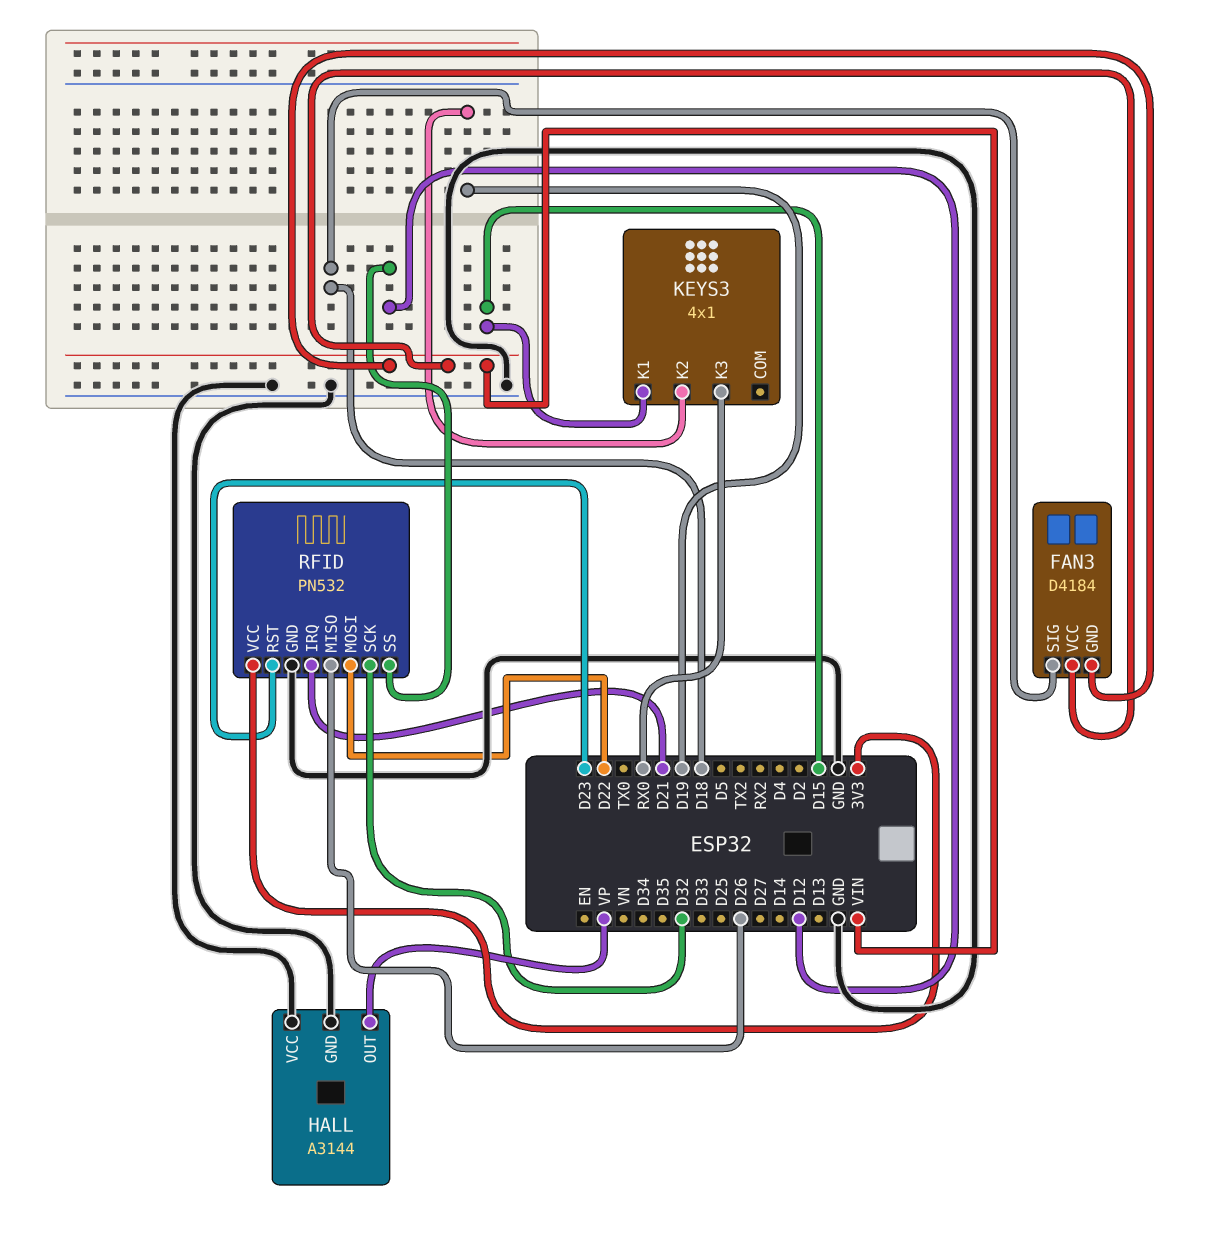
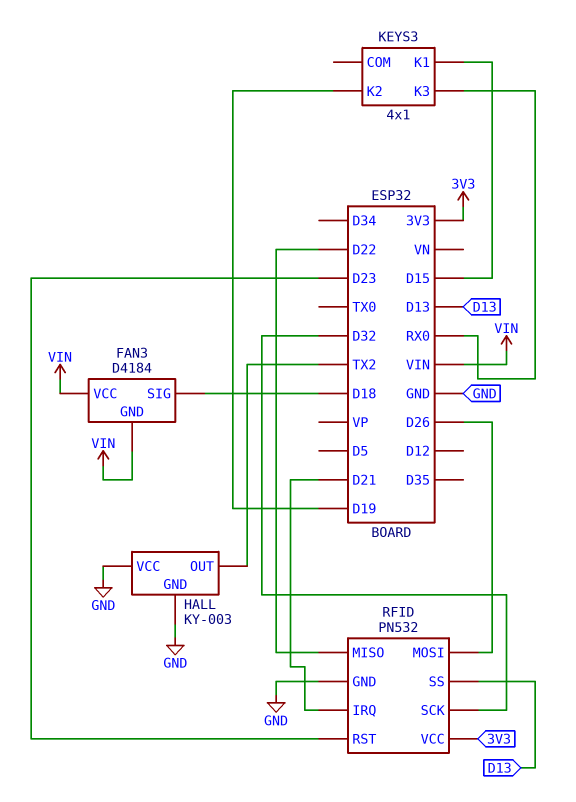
HALL: A3144 -> KY-003
HALL pin OUT: VP -> TX2
RFID pin MISO: D26 -> D22
RFID pin MOSI: D22 -> D26
RFID pin SS: D12 -> D13

